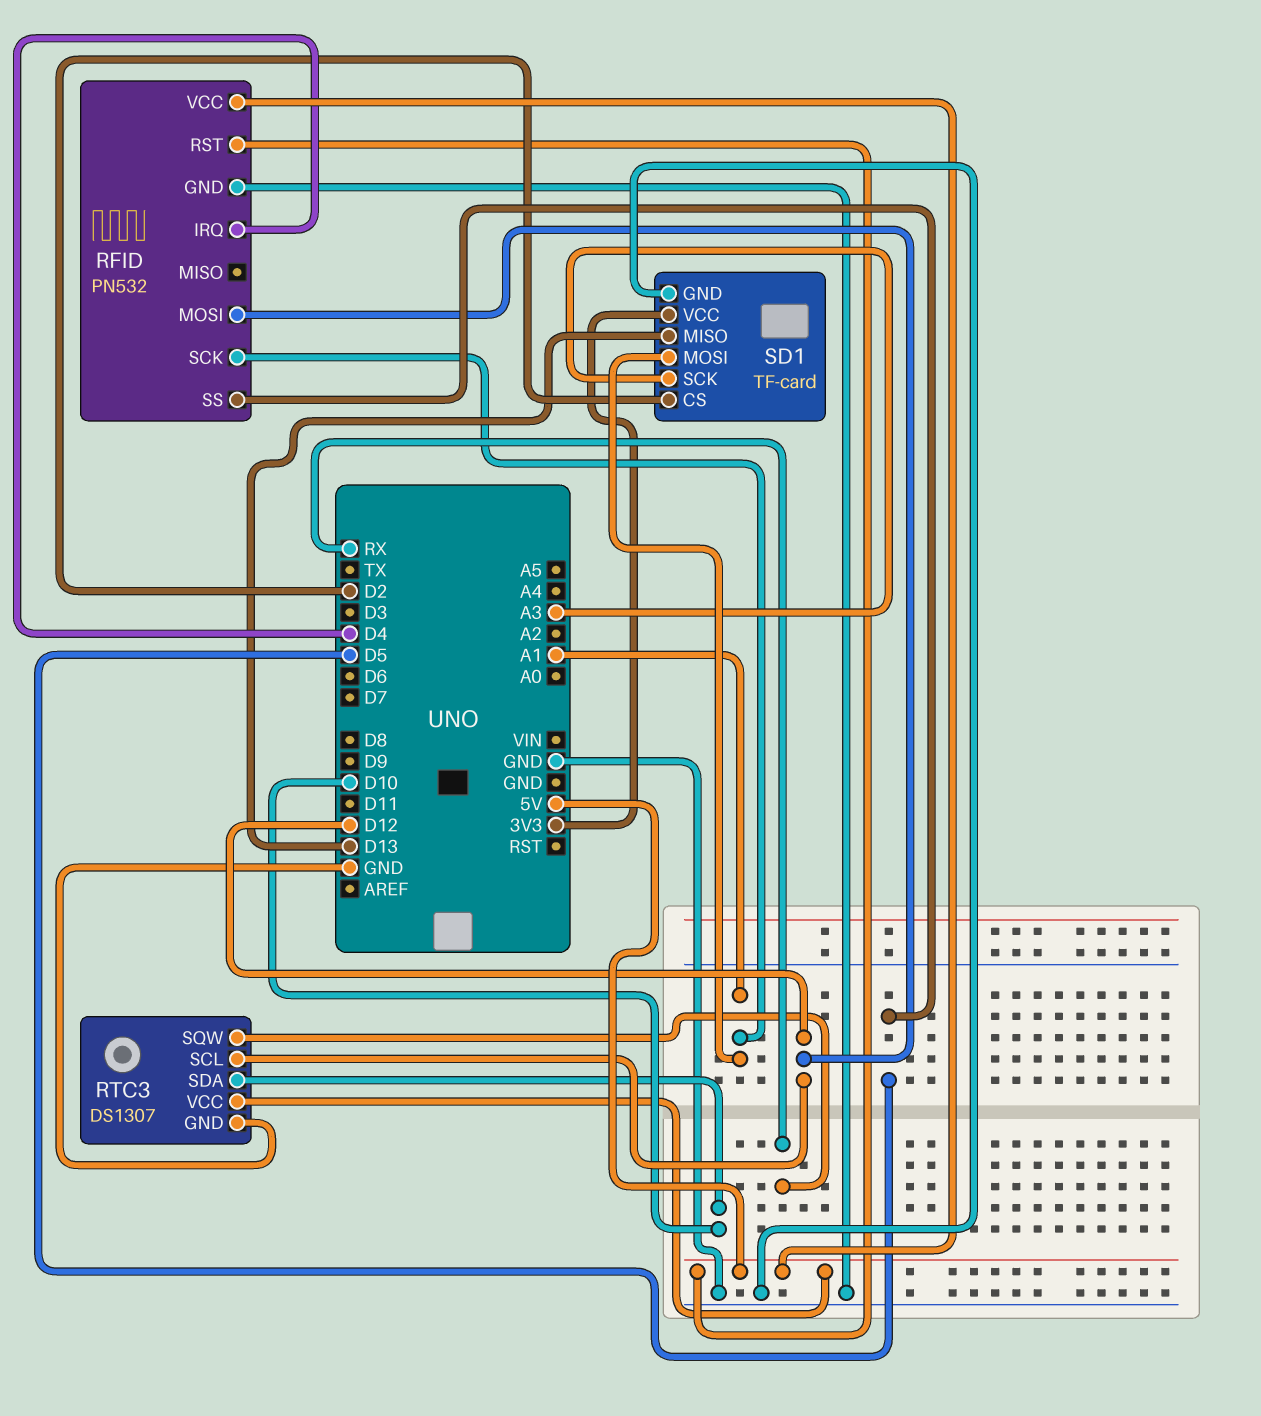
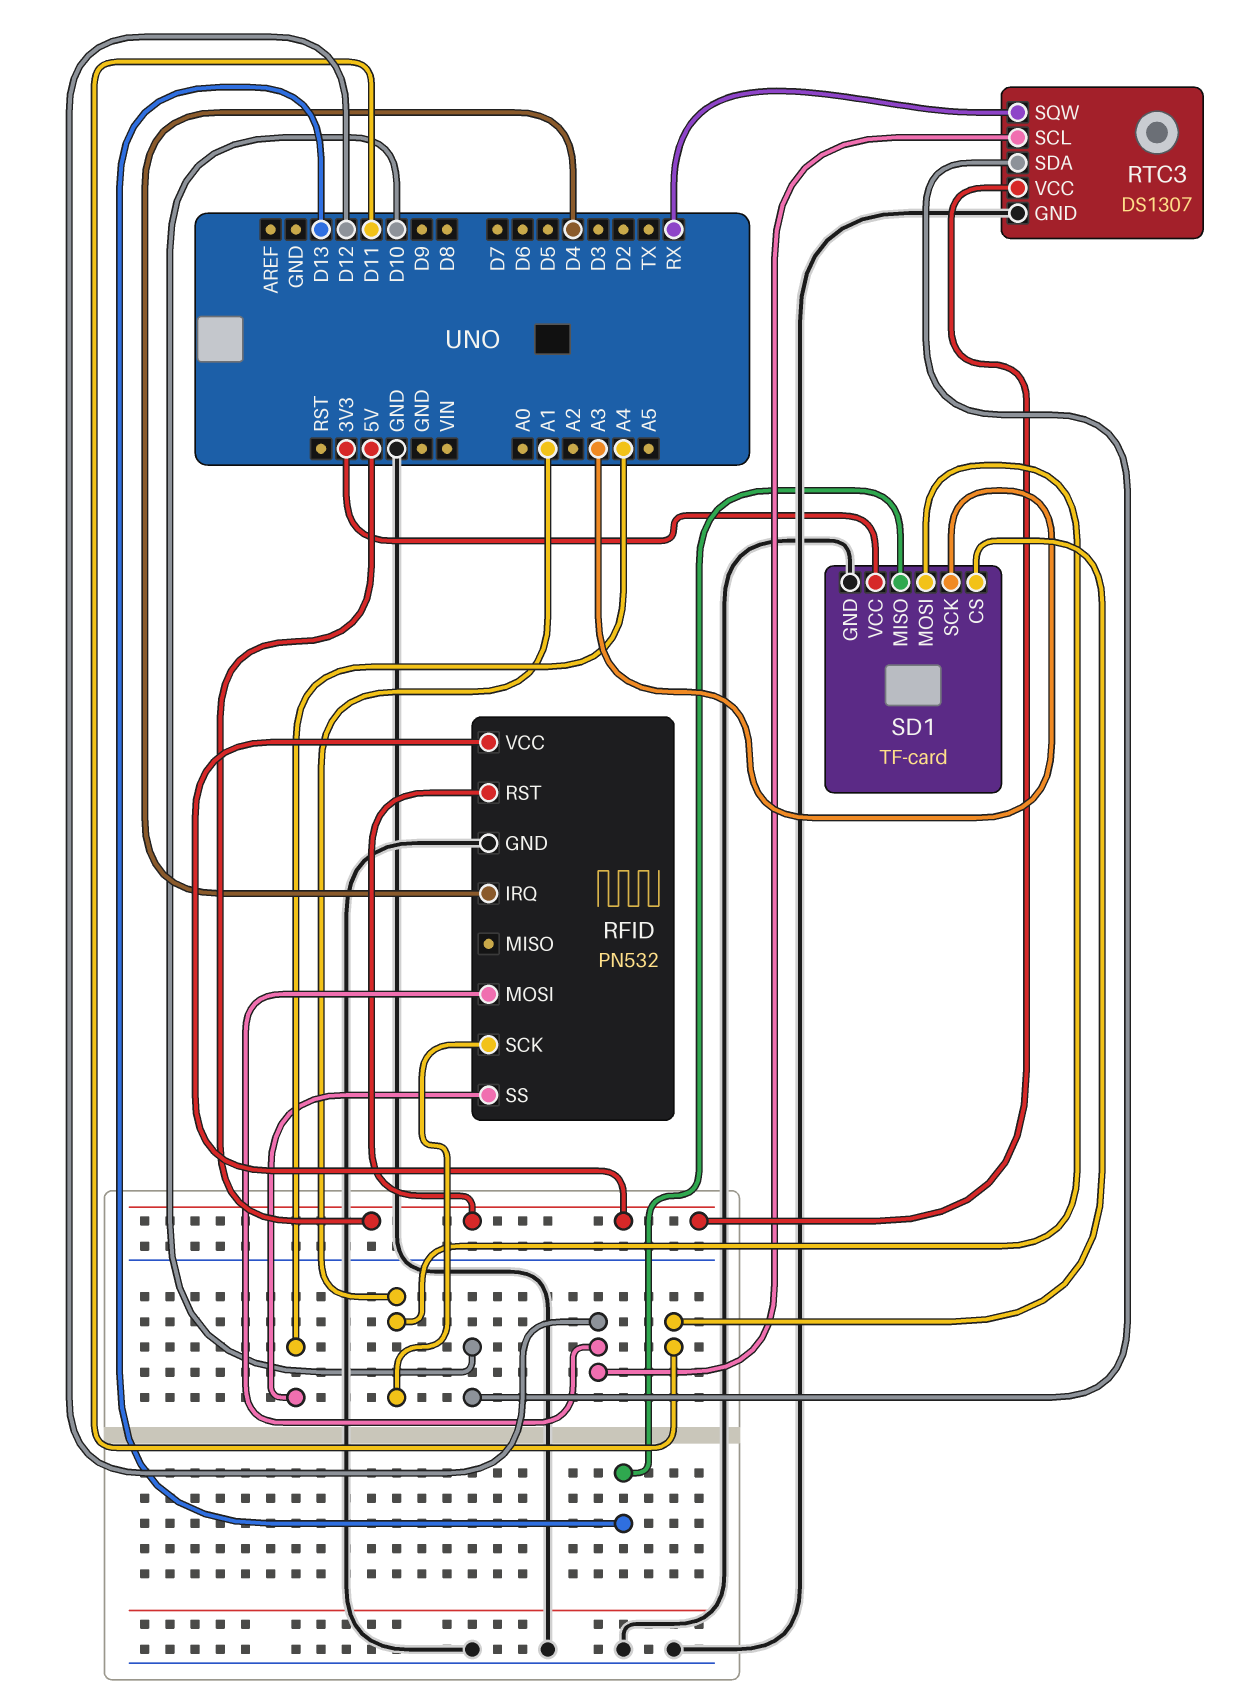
RFID pin SS: D5 -> A4
SD1 pin CS: D2 -> D11

